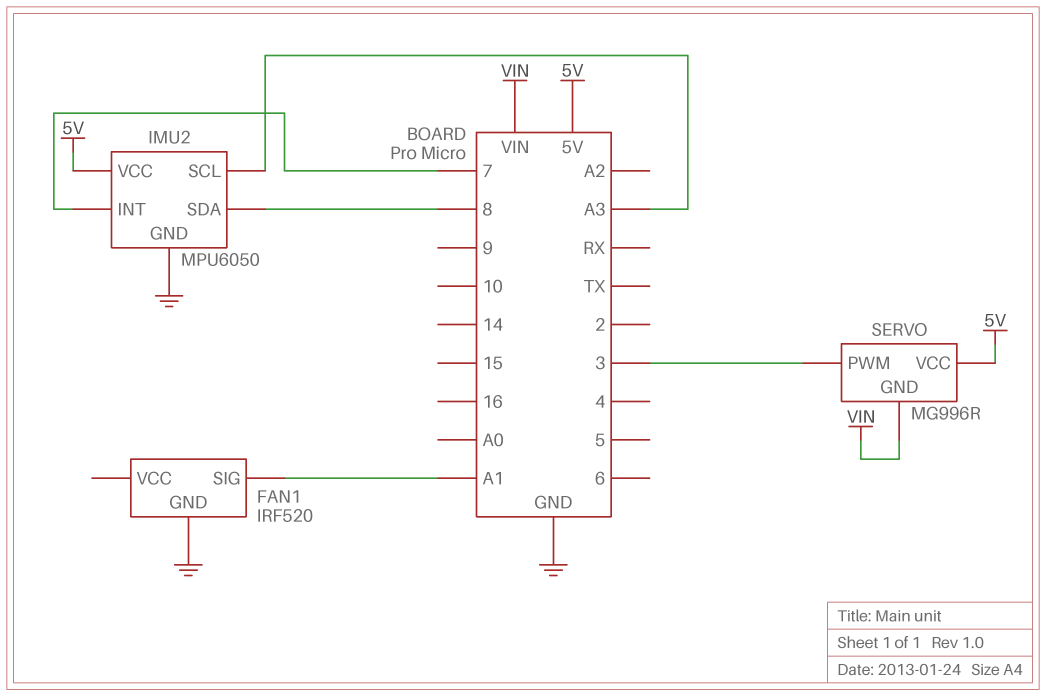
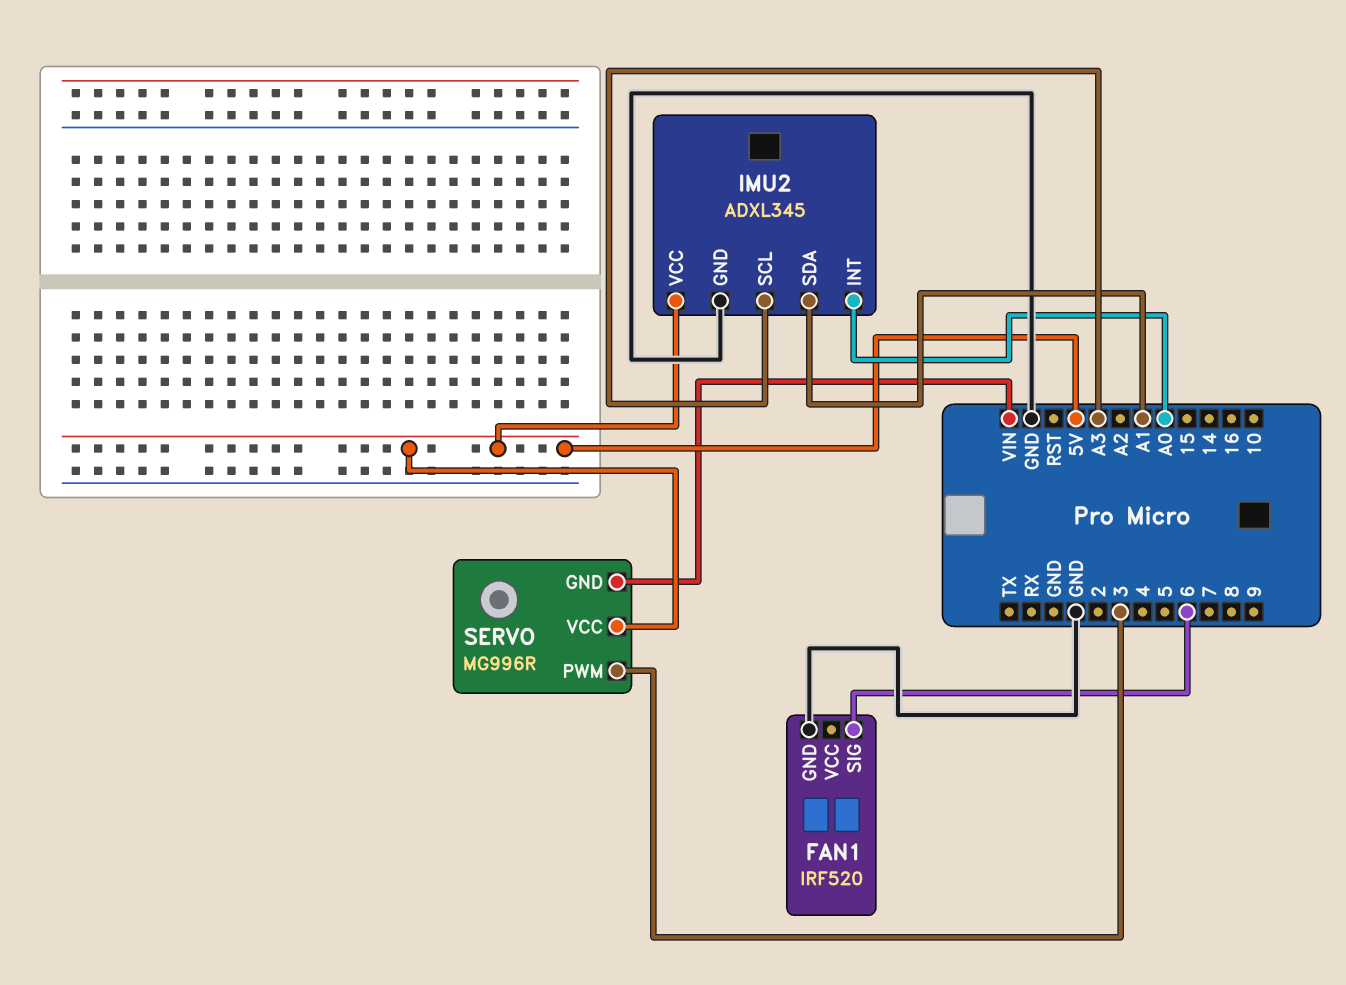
FAN1 pin SIG: A1 -> 6
IMU2: MPU6050 -> ADXL345
IMU2 pin INT: 7 -> A0
IMU2 pin SDA: 8 -> A1

